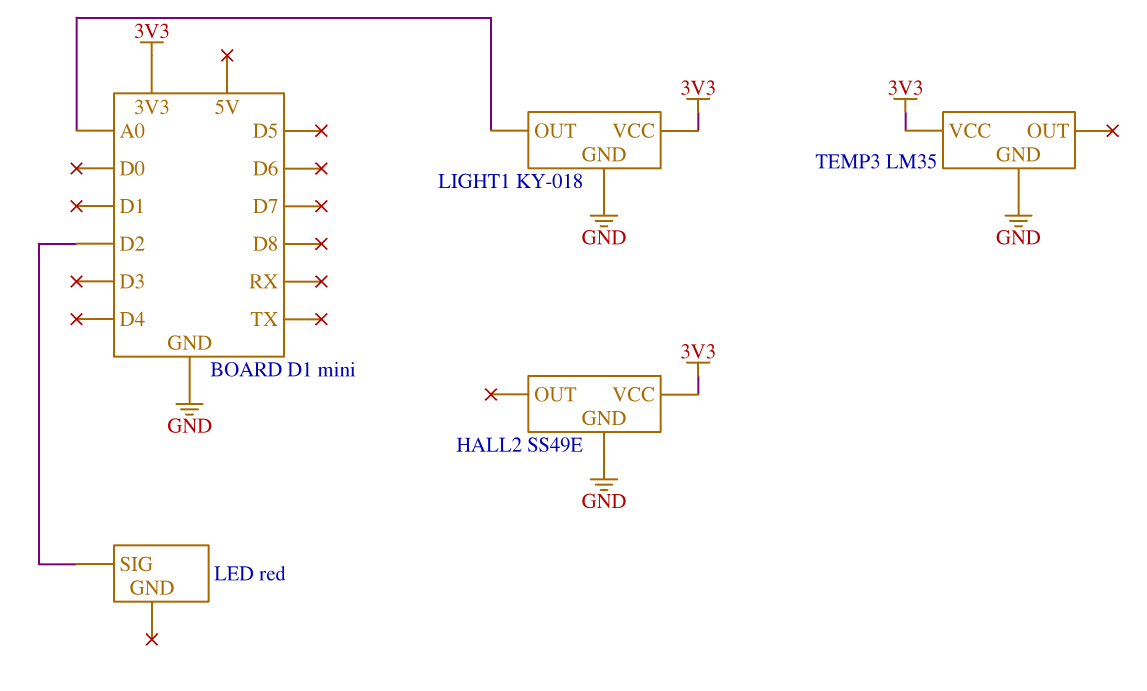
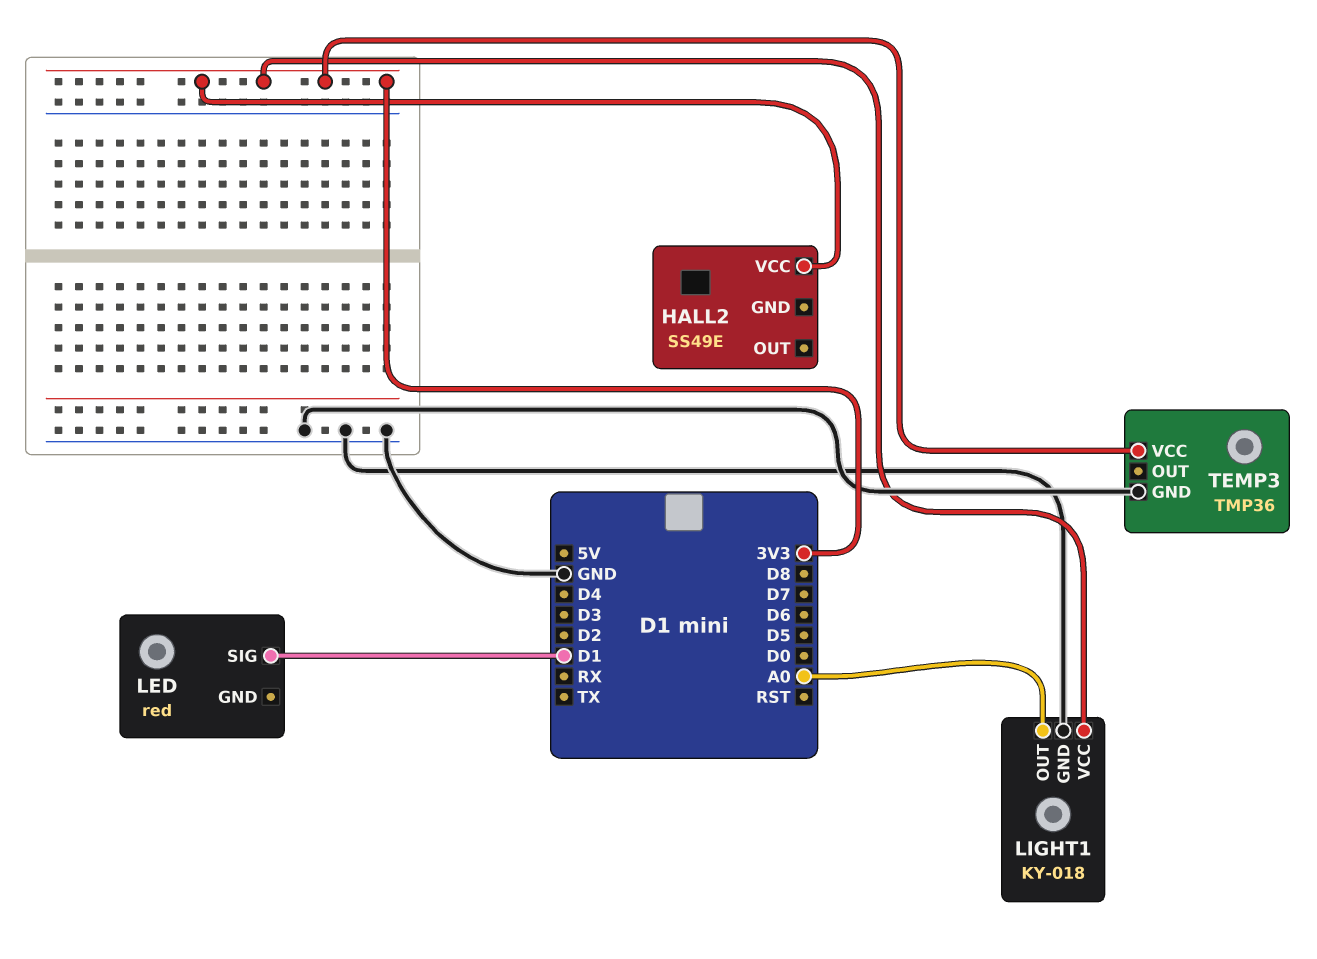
HALL2 pin GND: GND -> none
LED pin SIG: D2 -> D1
TEMP3: LM35 -> TMP36

